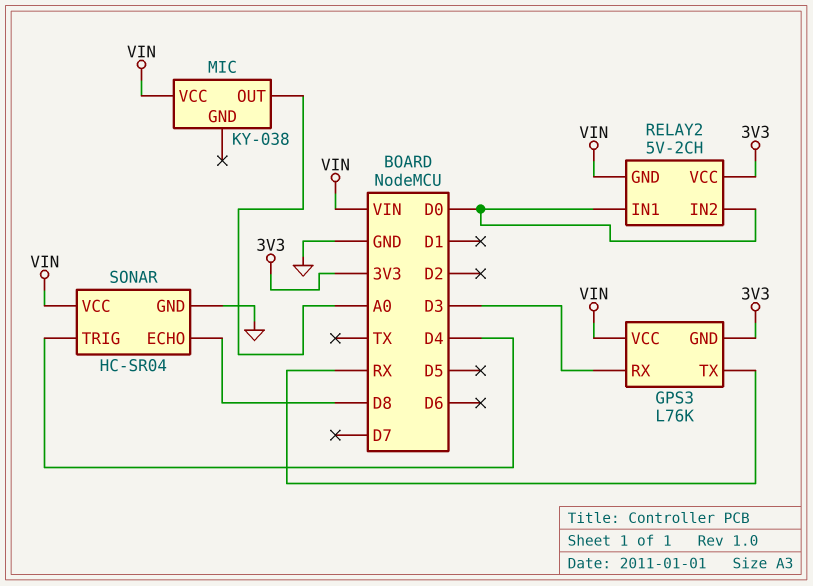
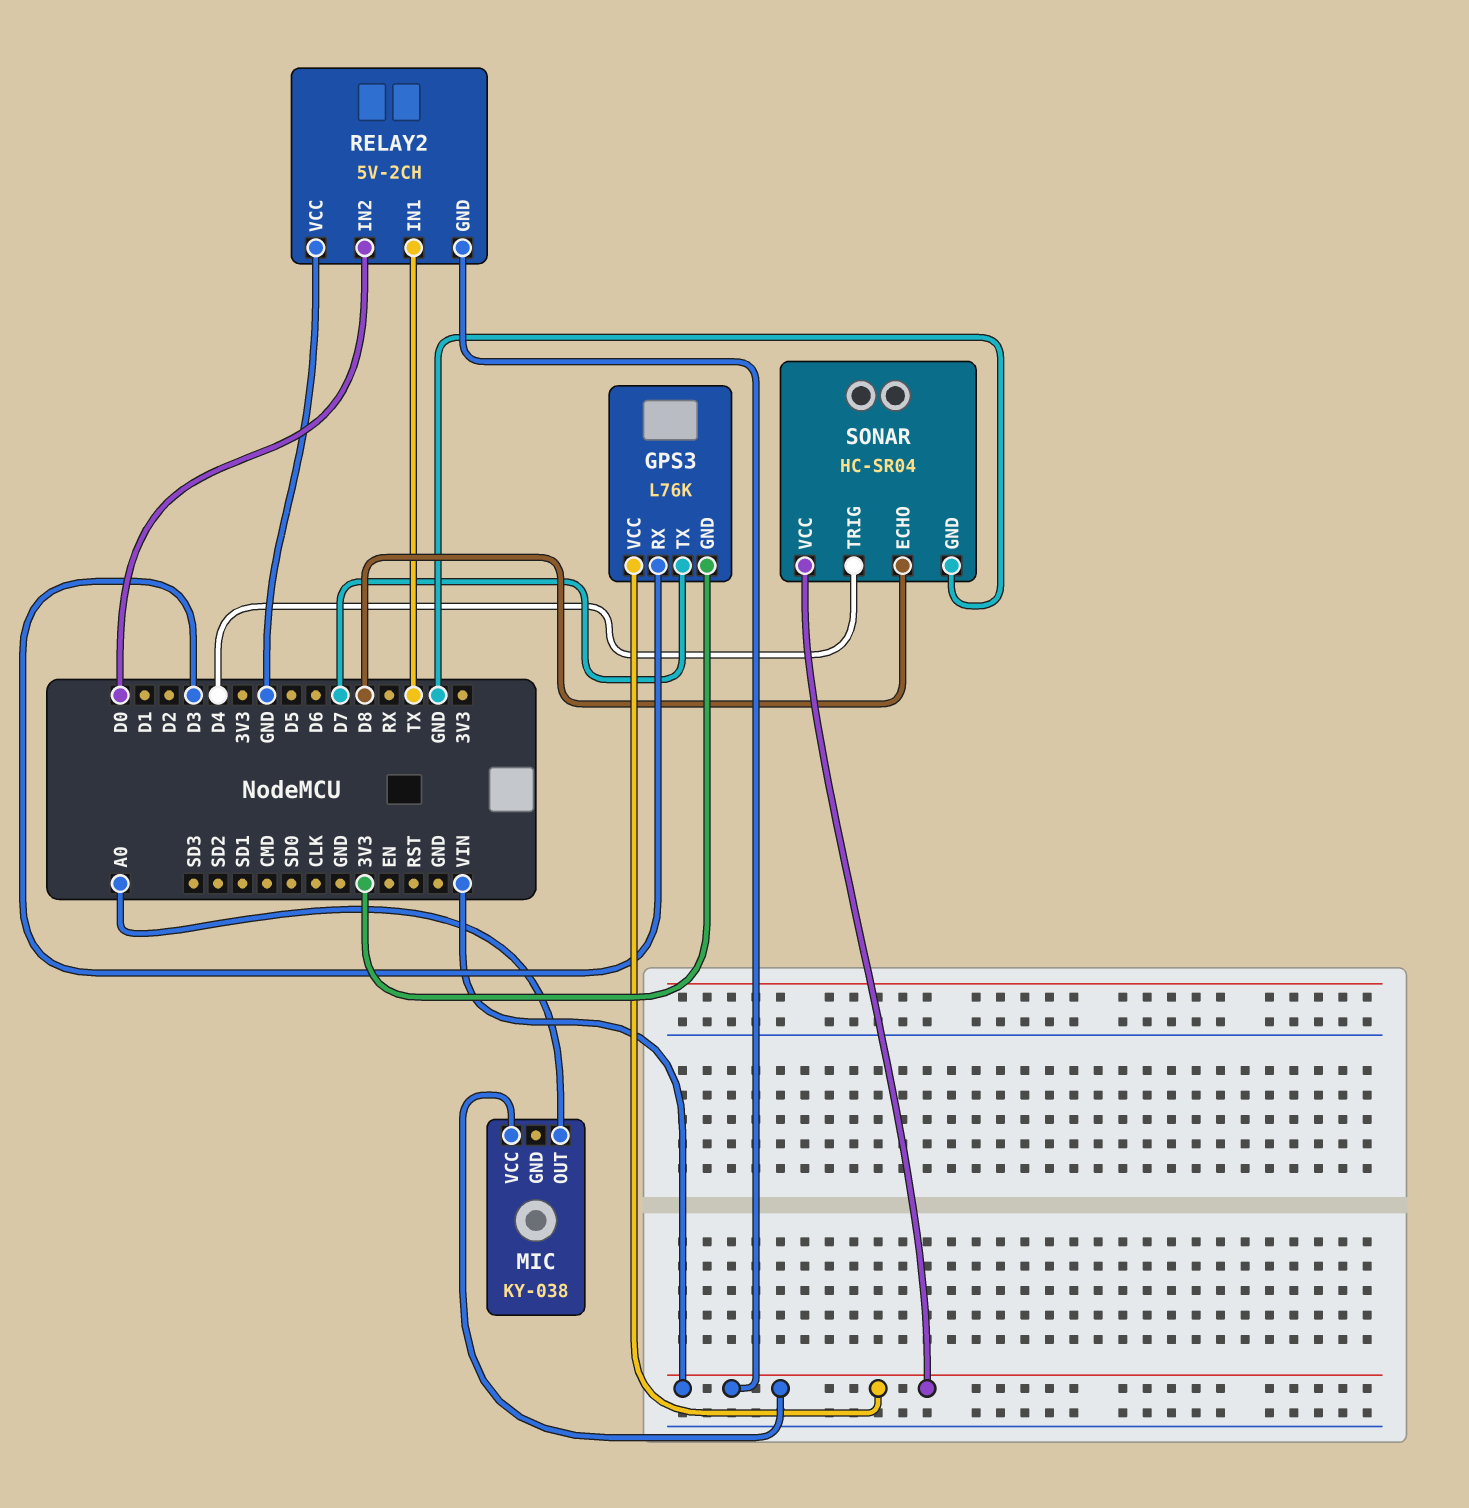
GPS3 pin TX: RX -> D7
RELAY2 pin IN1: D0 -> TX
RELAY2 pin VCC: 3V3 -> GND

